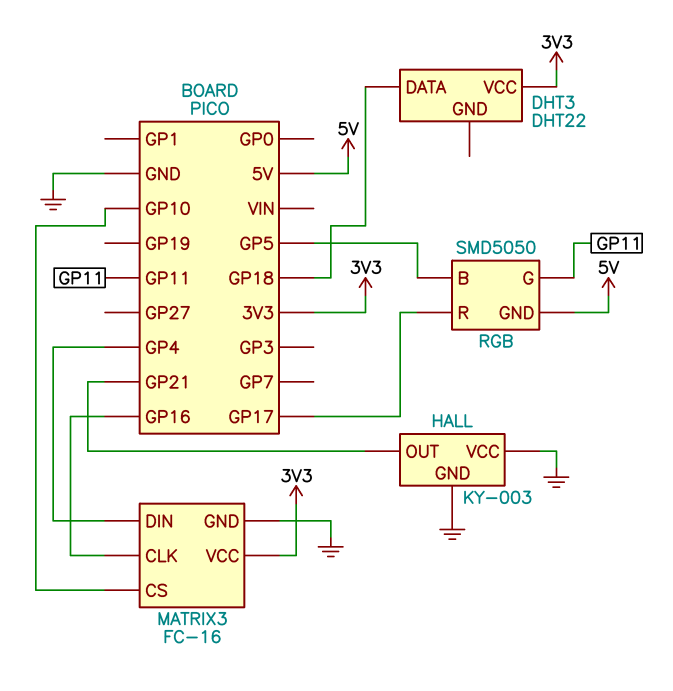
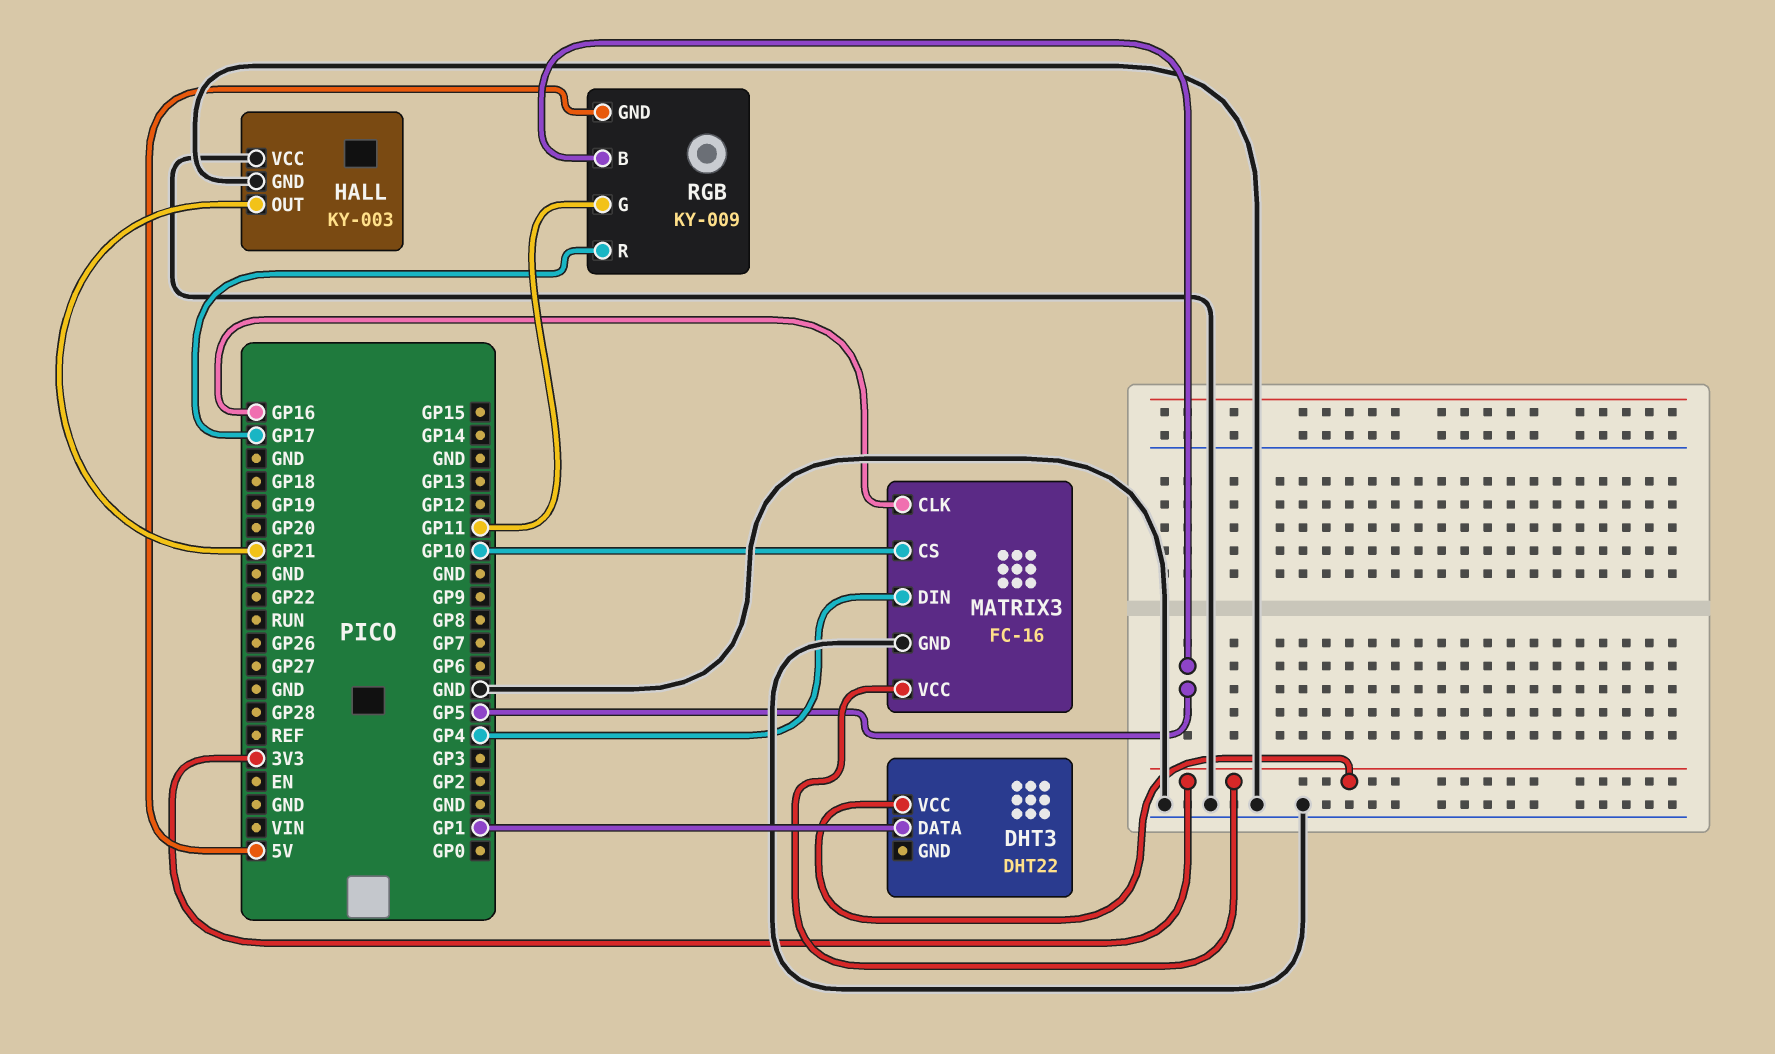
DHT3 pin DATA: GP18 -> GP1
RGB: SMD5050 -> KY-009

